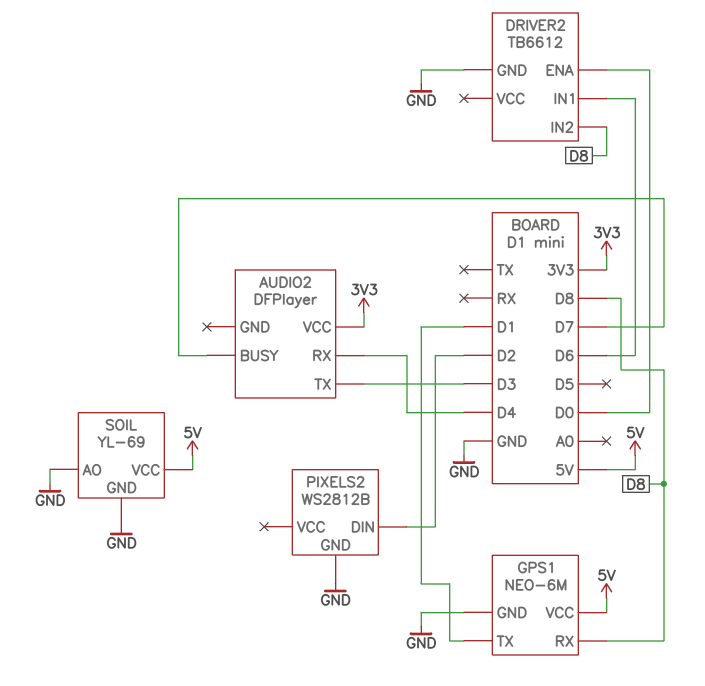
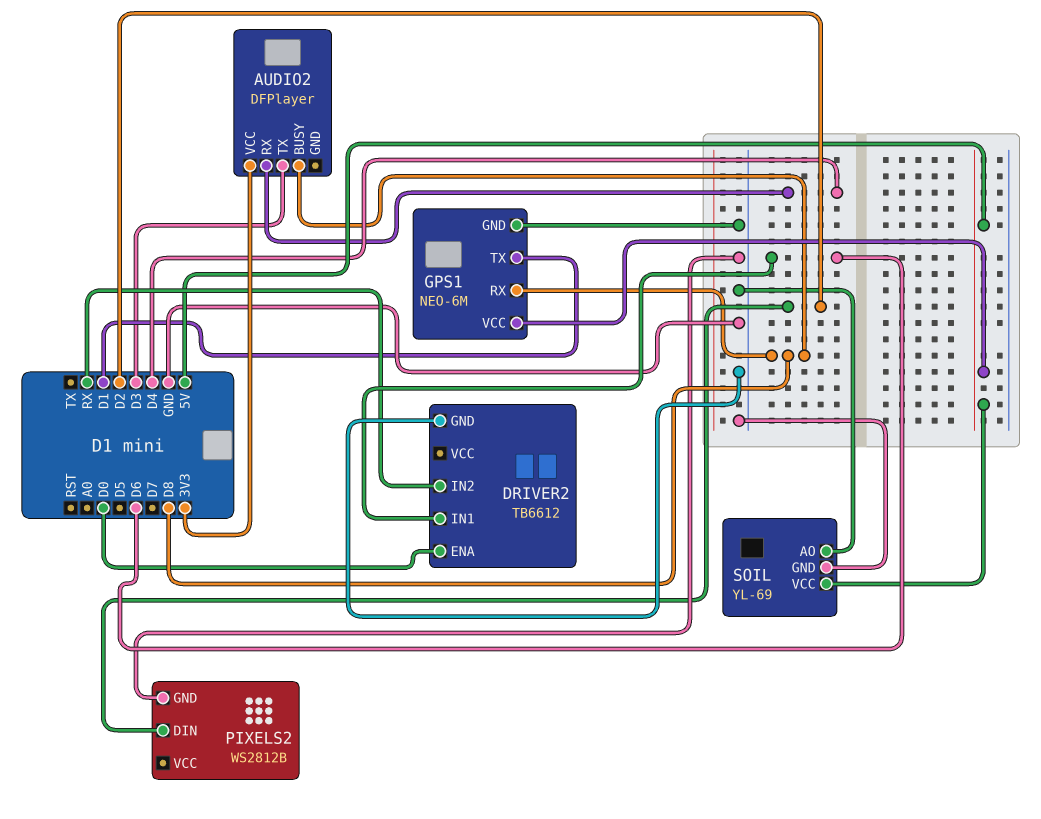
AUDIO2 pin BUSY: D7 -> D8
DRIVER2 pin IN2: D8 -> RX

